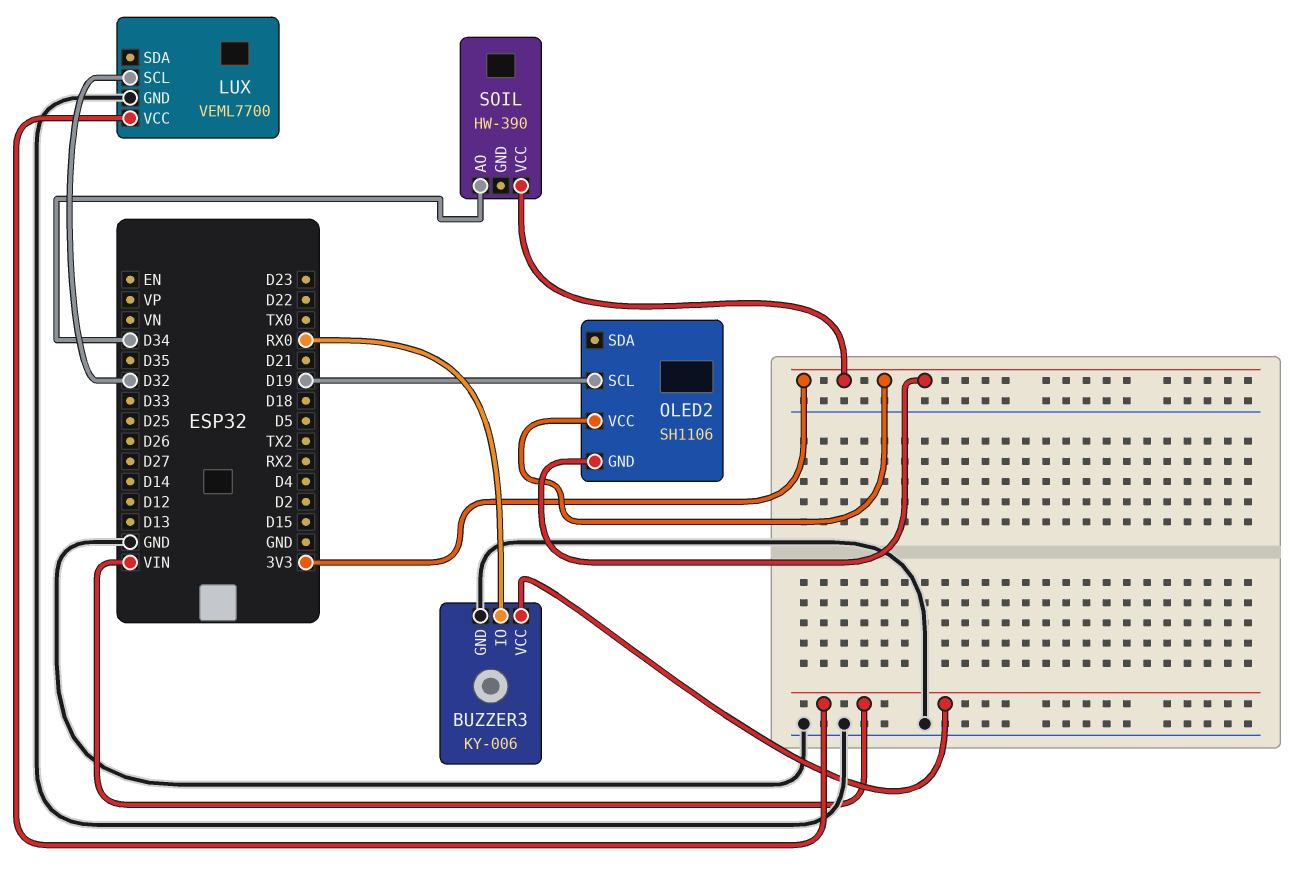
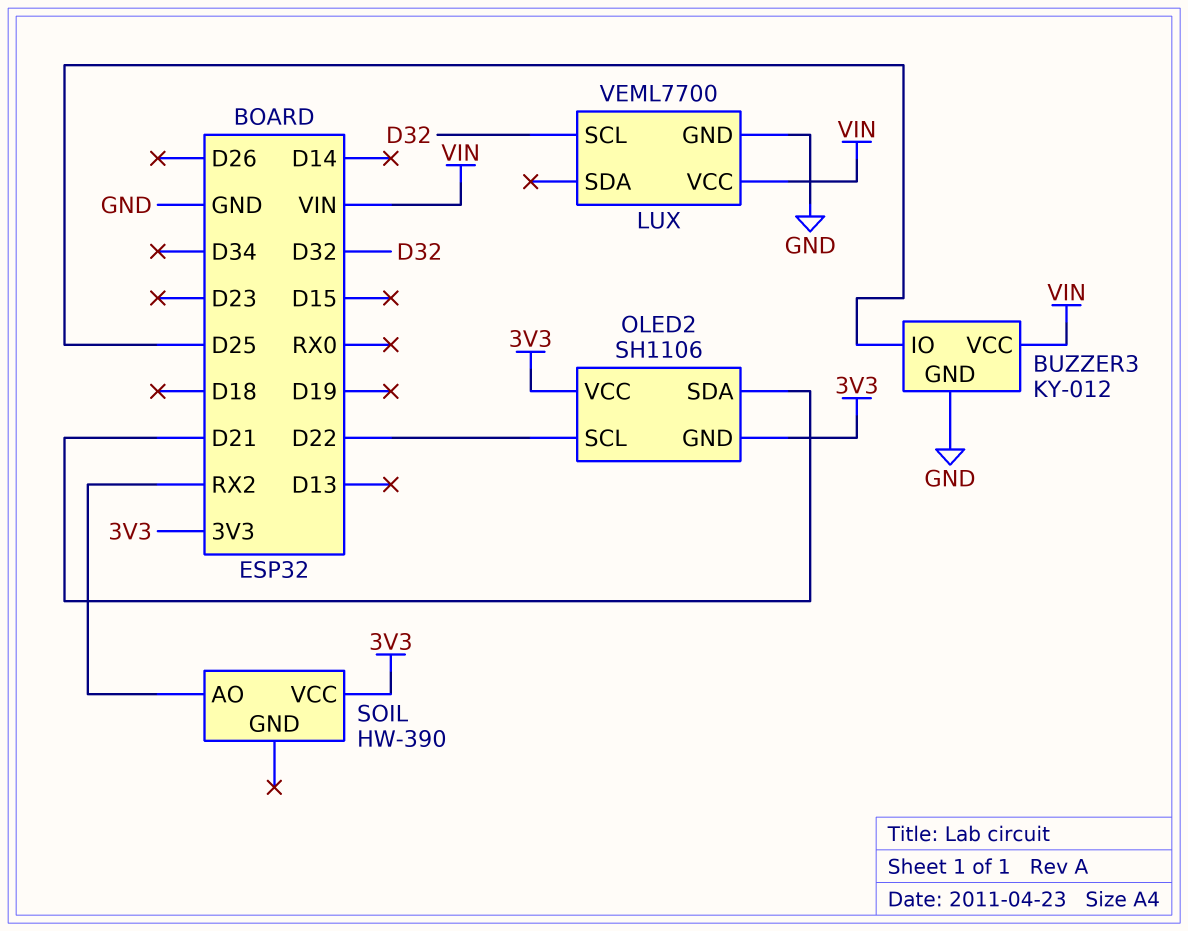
BUZZER3: KY-006 -> KY-012
BUZZER3 pin IO: RX0 -> D25
OLED2 pin SCL: D19 -> D22
OLED2 pin SDA: none -> D21
SOIL pin AO: D34 -> RX2

